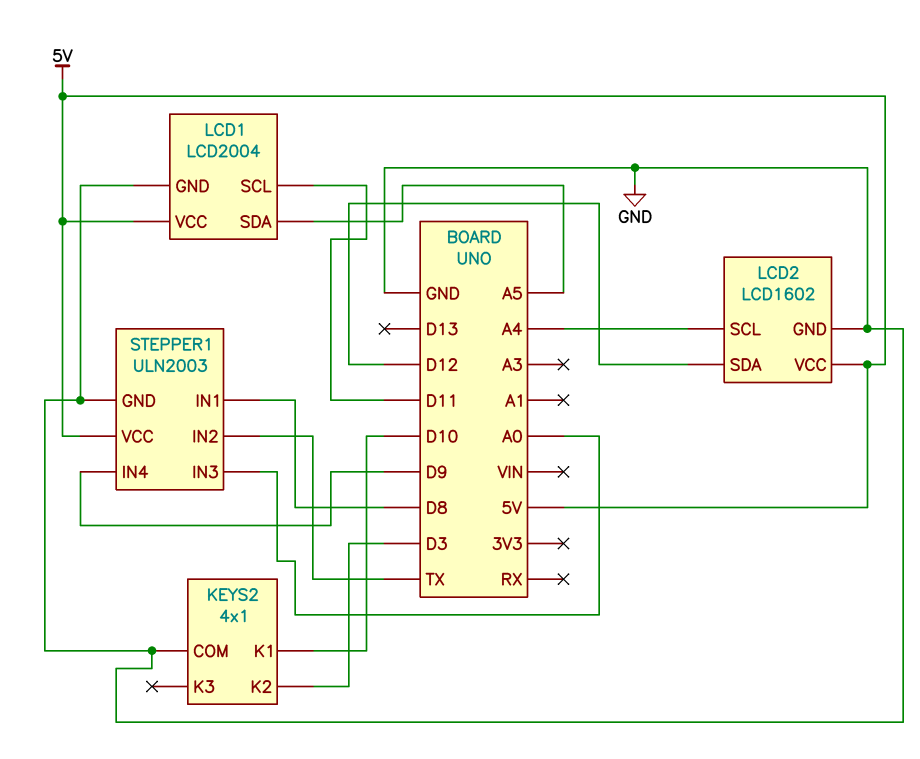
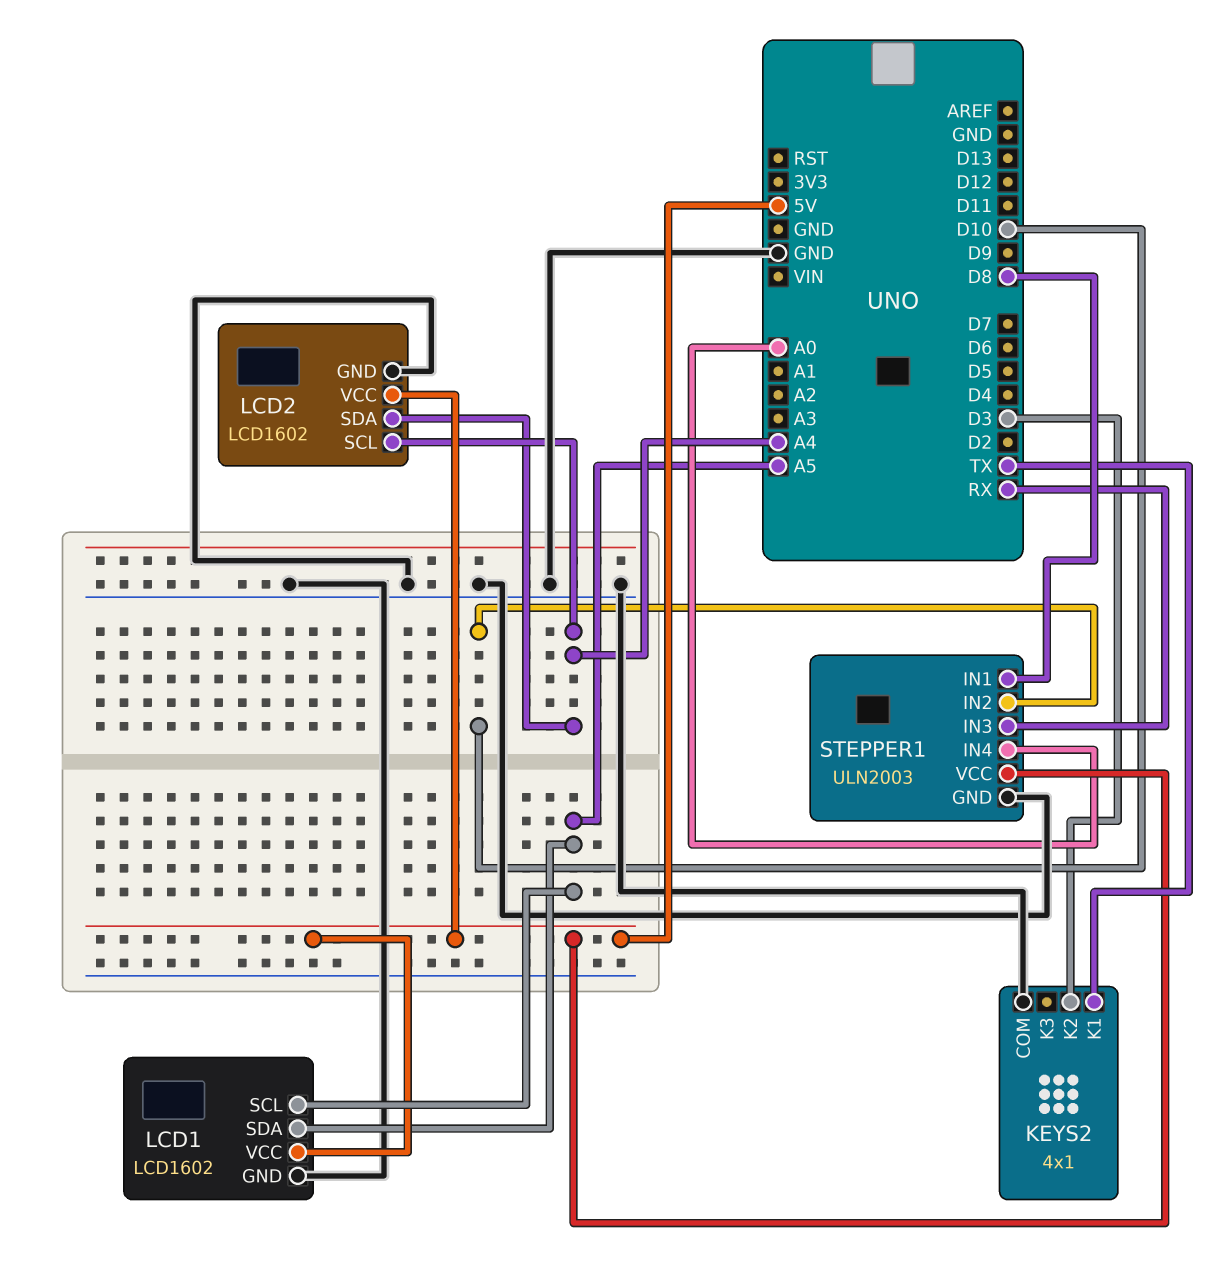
KEYS2 pin K1: D10 -> TX
LCD1: LCD2004 -> LCD1602
LCD1 pin SCL: D11 -> A5
LCD2 pin SDA: D12 -> A4
STEPPER1 pin IN2: TX -> D10
STEPPER1 pin IN3: A0 -> RX
STEPPER1 pin IN4: D9 -> A0

